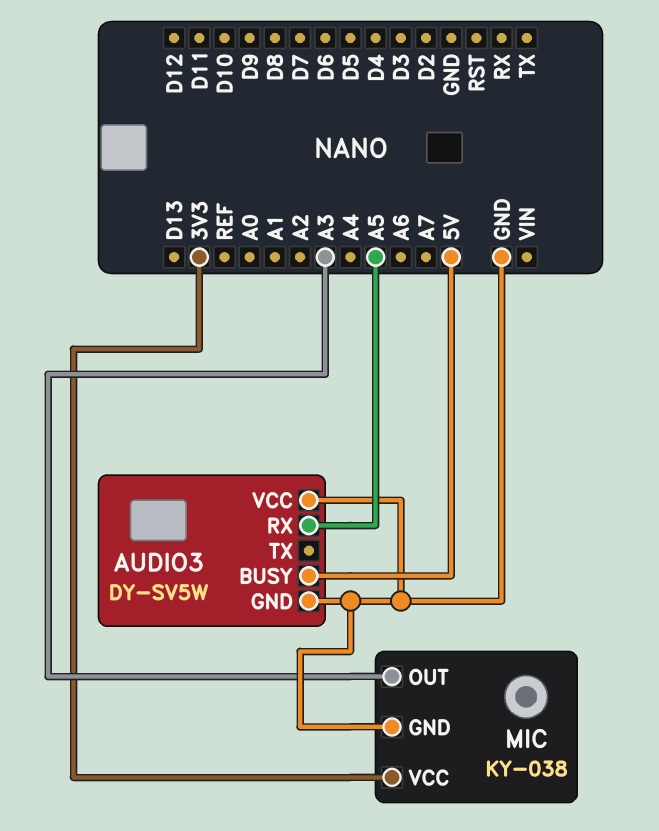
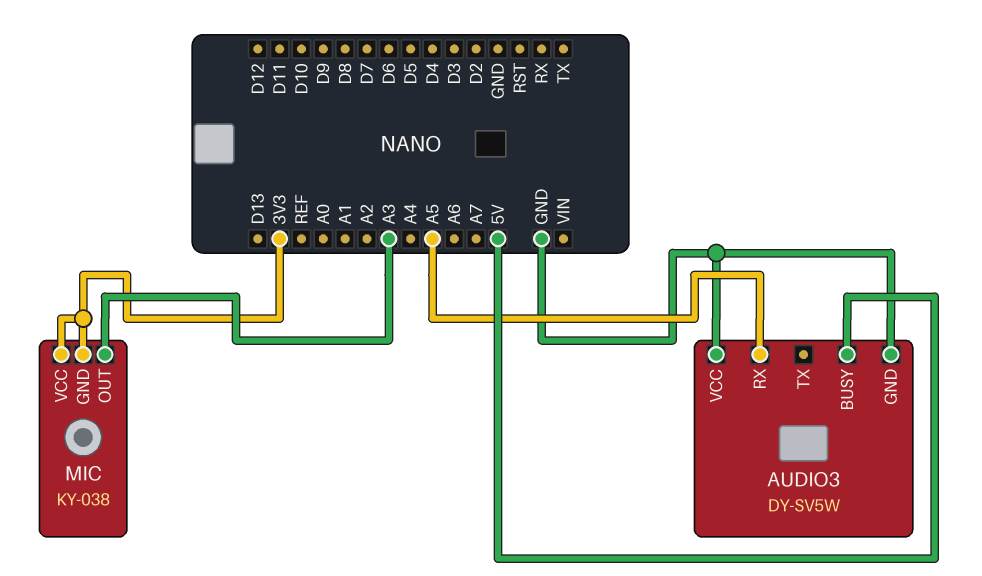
MIC pin GND: GND -> 3V3

